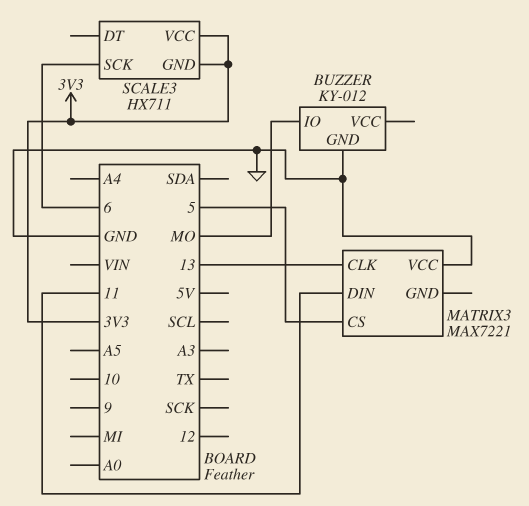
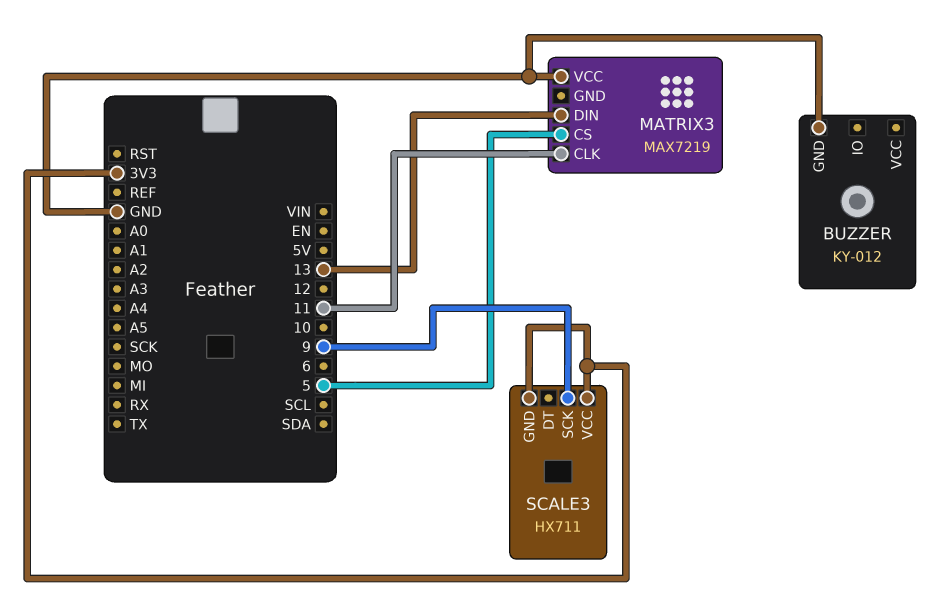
BUZZER pin IO: MO -> none
MATRIX3: MAX7221 -> MAX7219
MATRIX3 pin CLK: 13 -> 11
MATRIX3 pin DIN: 11 -> 13
SCALE3 pin SCK: 6 -> 9

